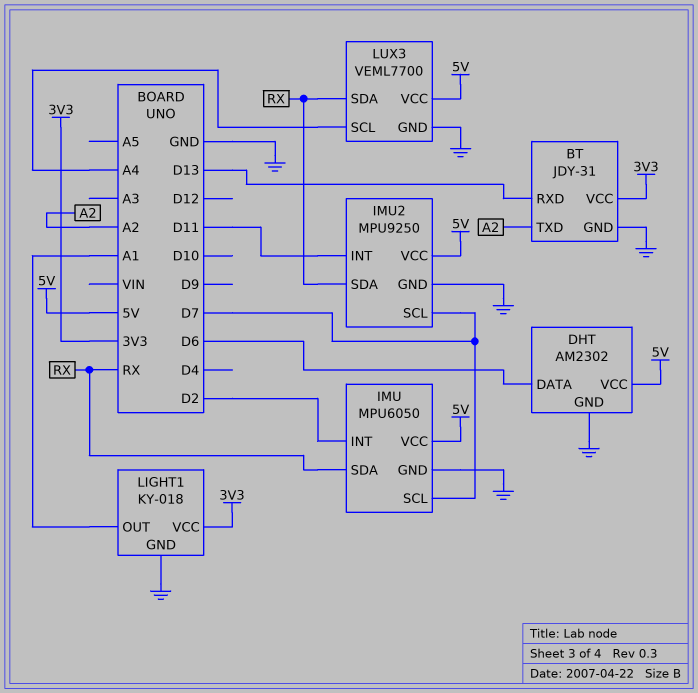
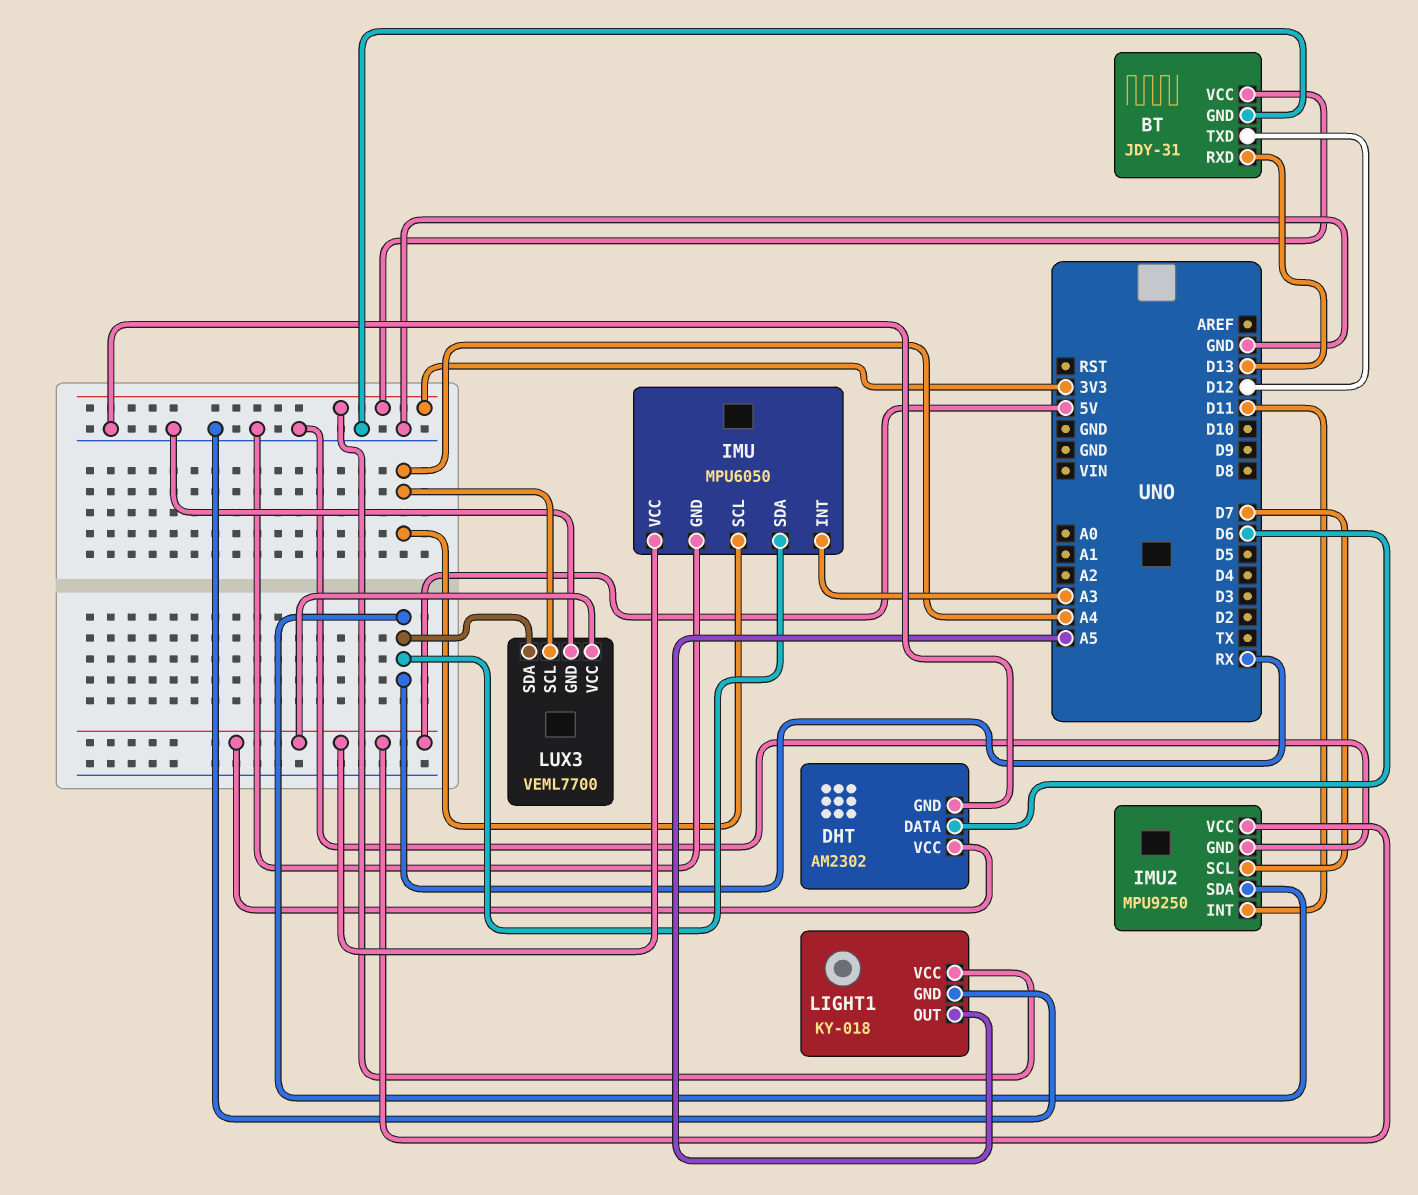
BT pin TXD: A2 -> D12
IMU pin INT: D2 -> A3
IMU pin SCL: D7 -> A4
LIGHT1 pin OUT: A1 -> A5

